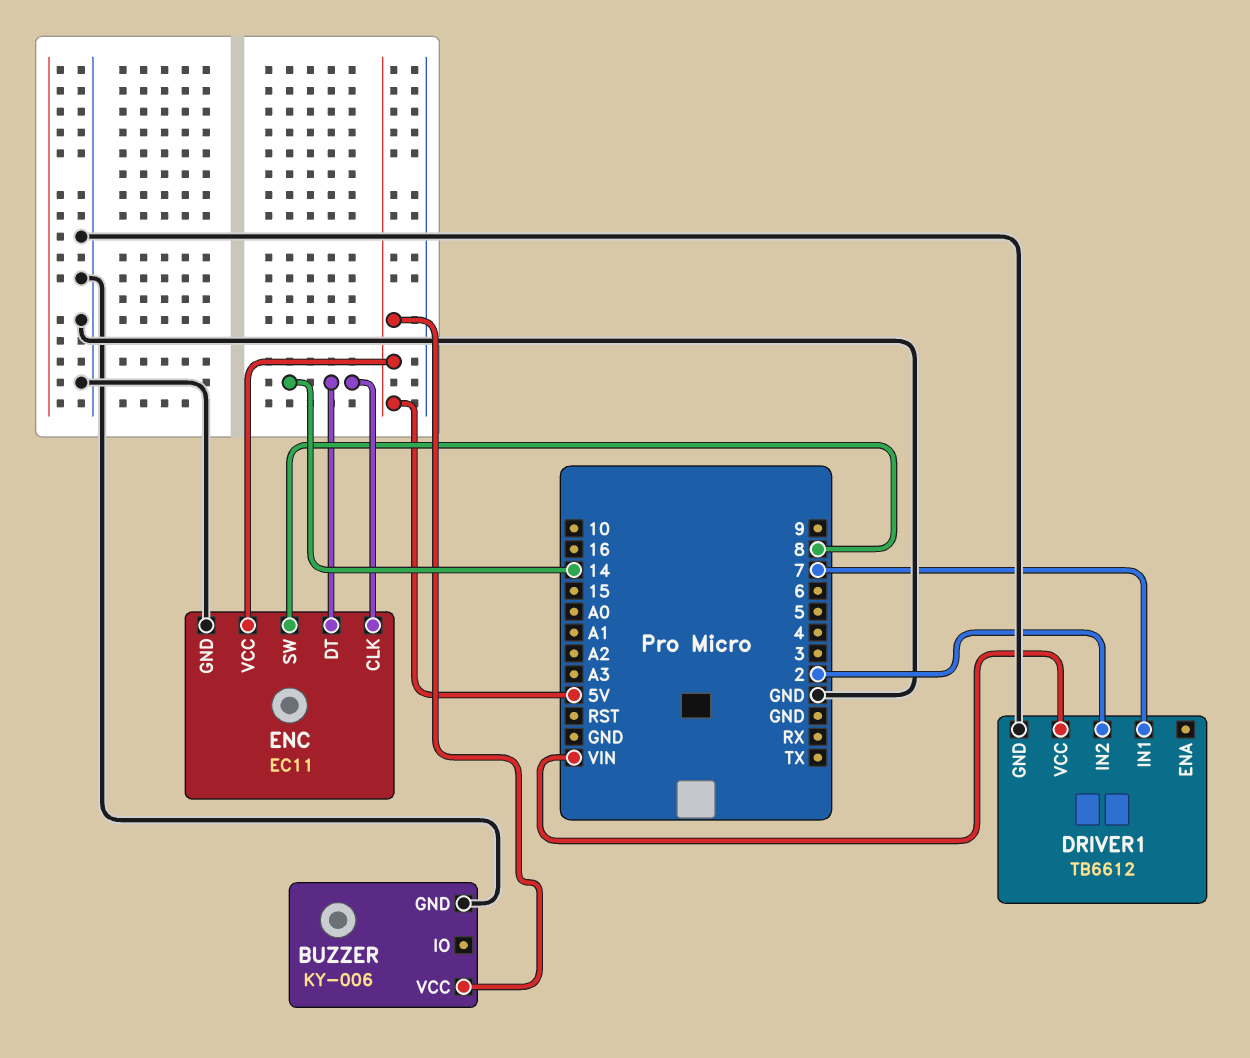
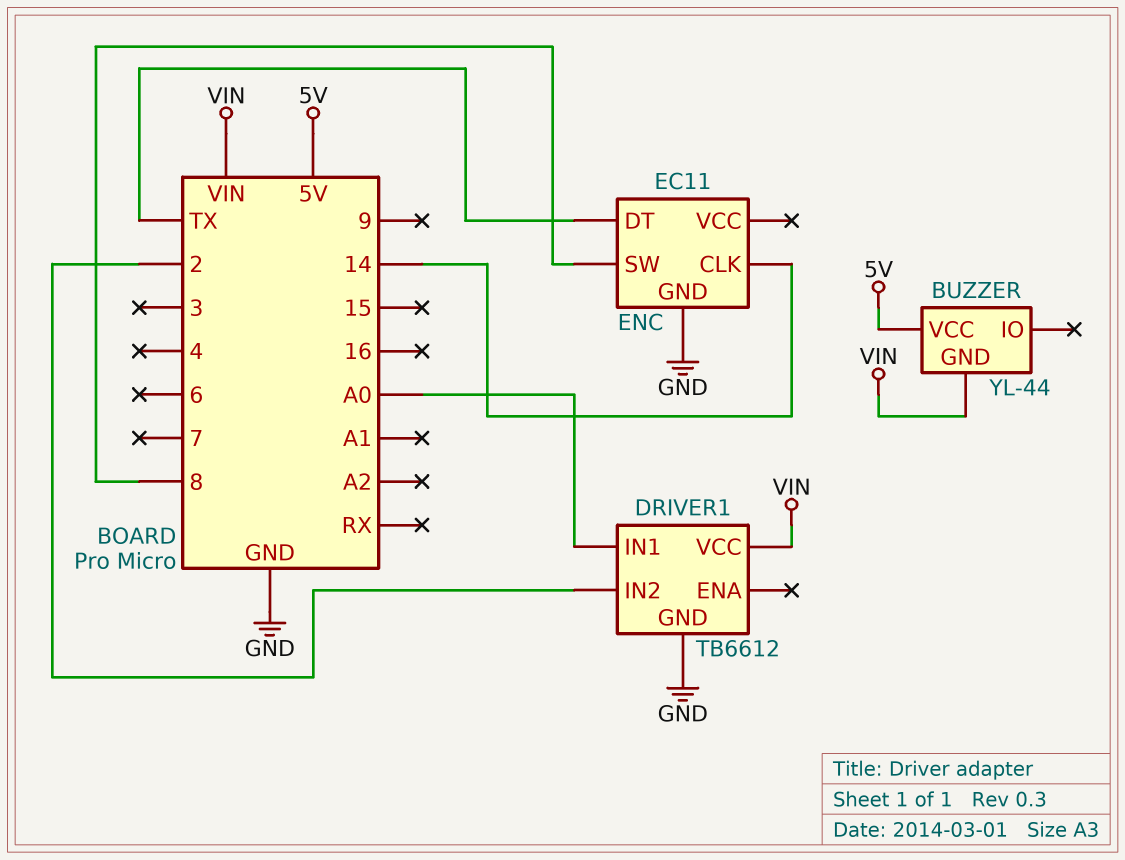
BUZZER: KY-006 -> YL-44
BUZZER pin GND: GND -> VIN
DRIVER1 pin IN1: 7 -> A0
ENC pin DT: 14 -> TX
ENC pin VCC: 5V -> none

